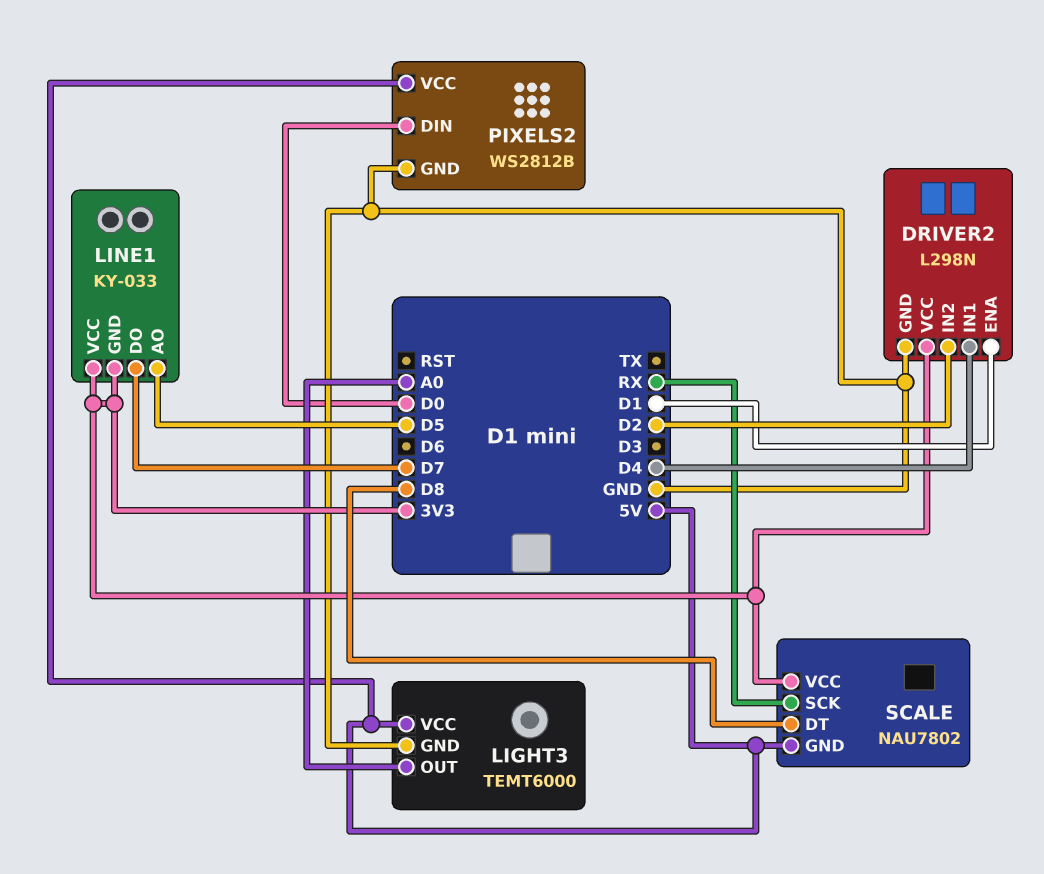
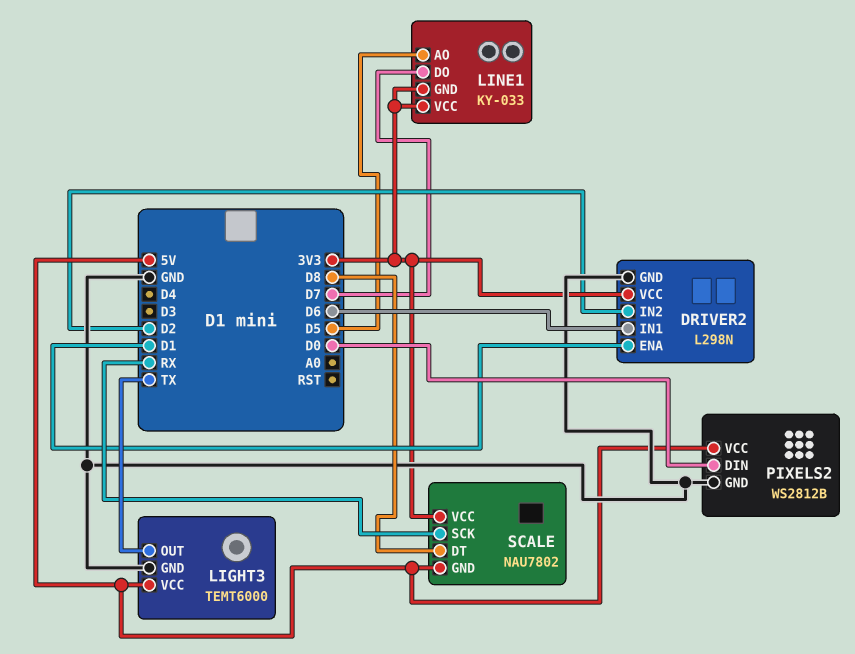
DRIVER2 pin IN1: D4 -> D6
LIGHT3 pin OUT: A0 -> TX

